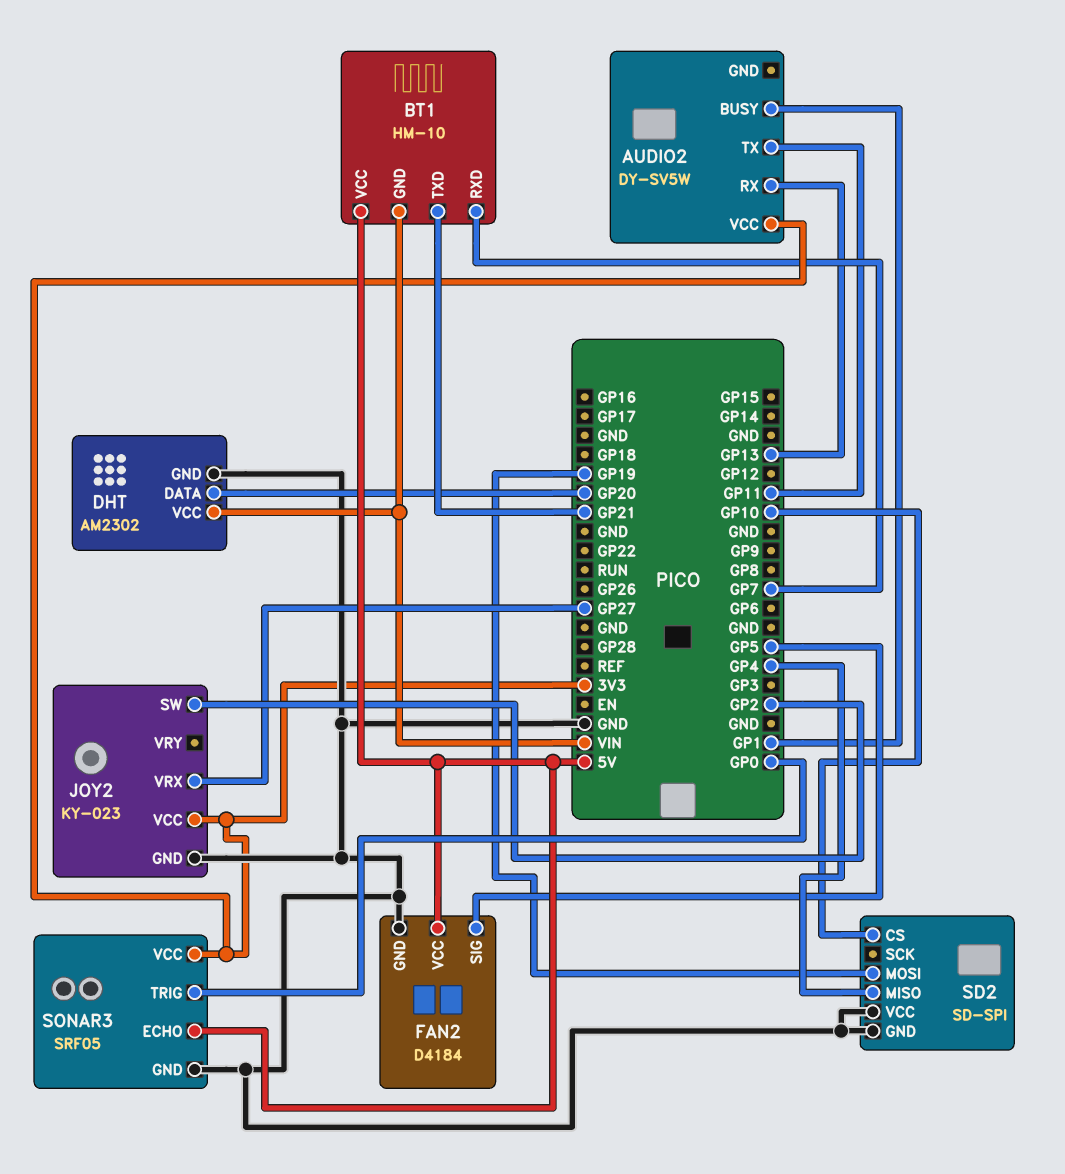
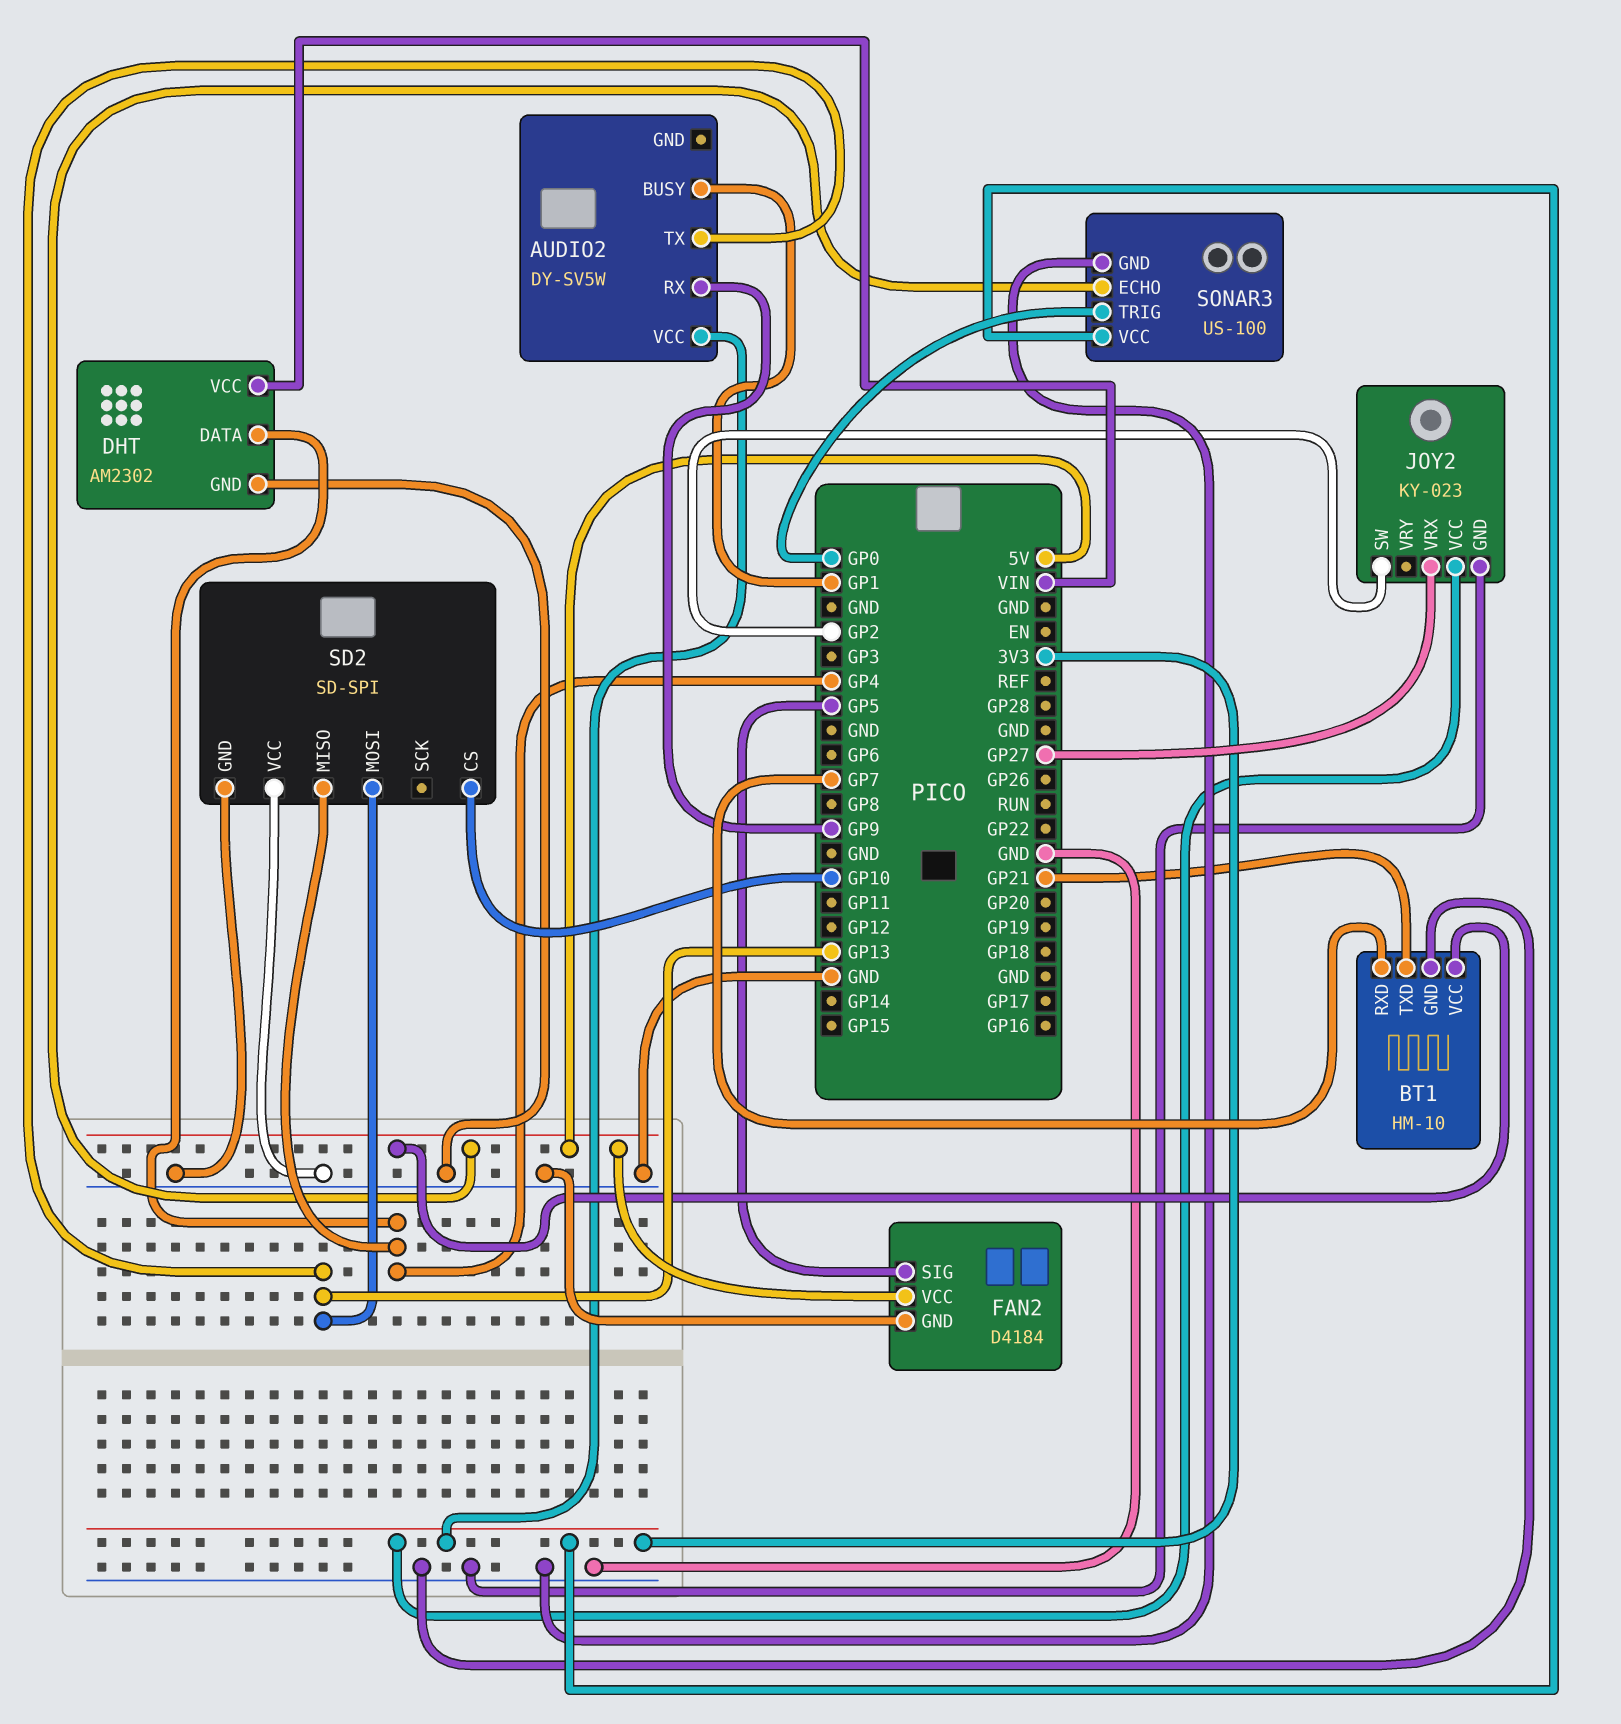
AUDIO2 pin RX: GP13 -> GP9
AUDIO2 pin TX: GP11 -> GP13
BT1 pin GND: VIN -> GND
DHT pin DATA: GP20 -> GP4
SD2 pin MOSI: GP19 -> GP13
SONAR3: SRF05 -> US-100

